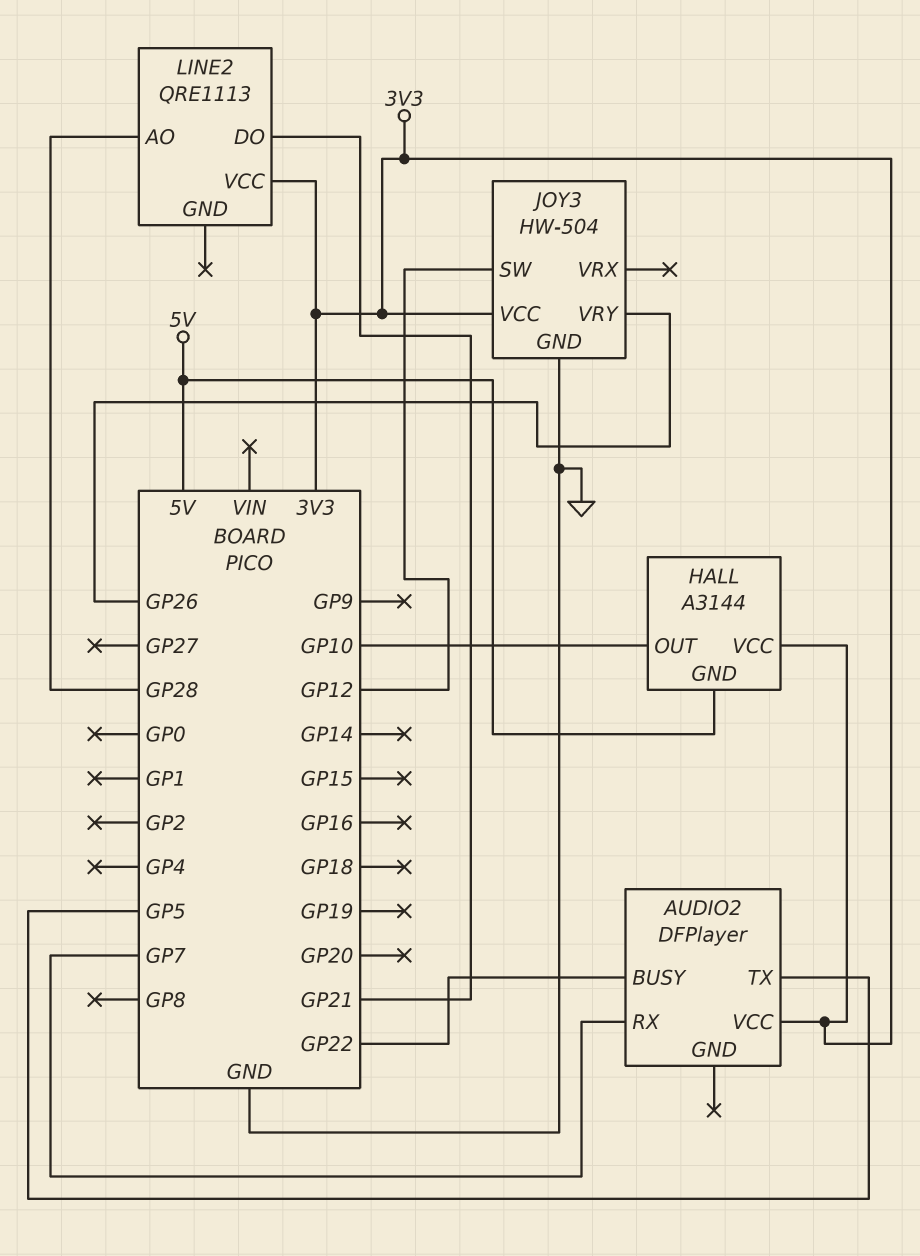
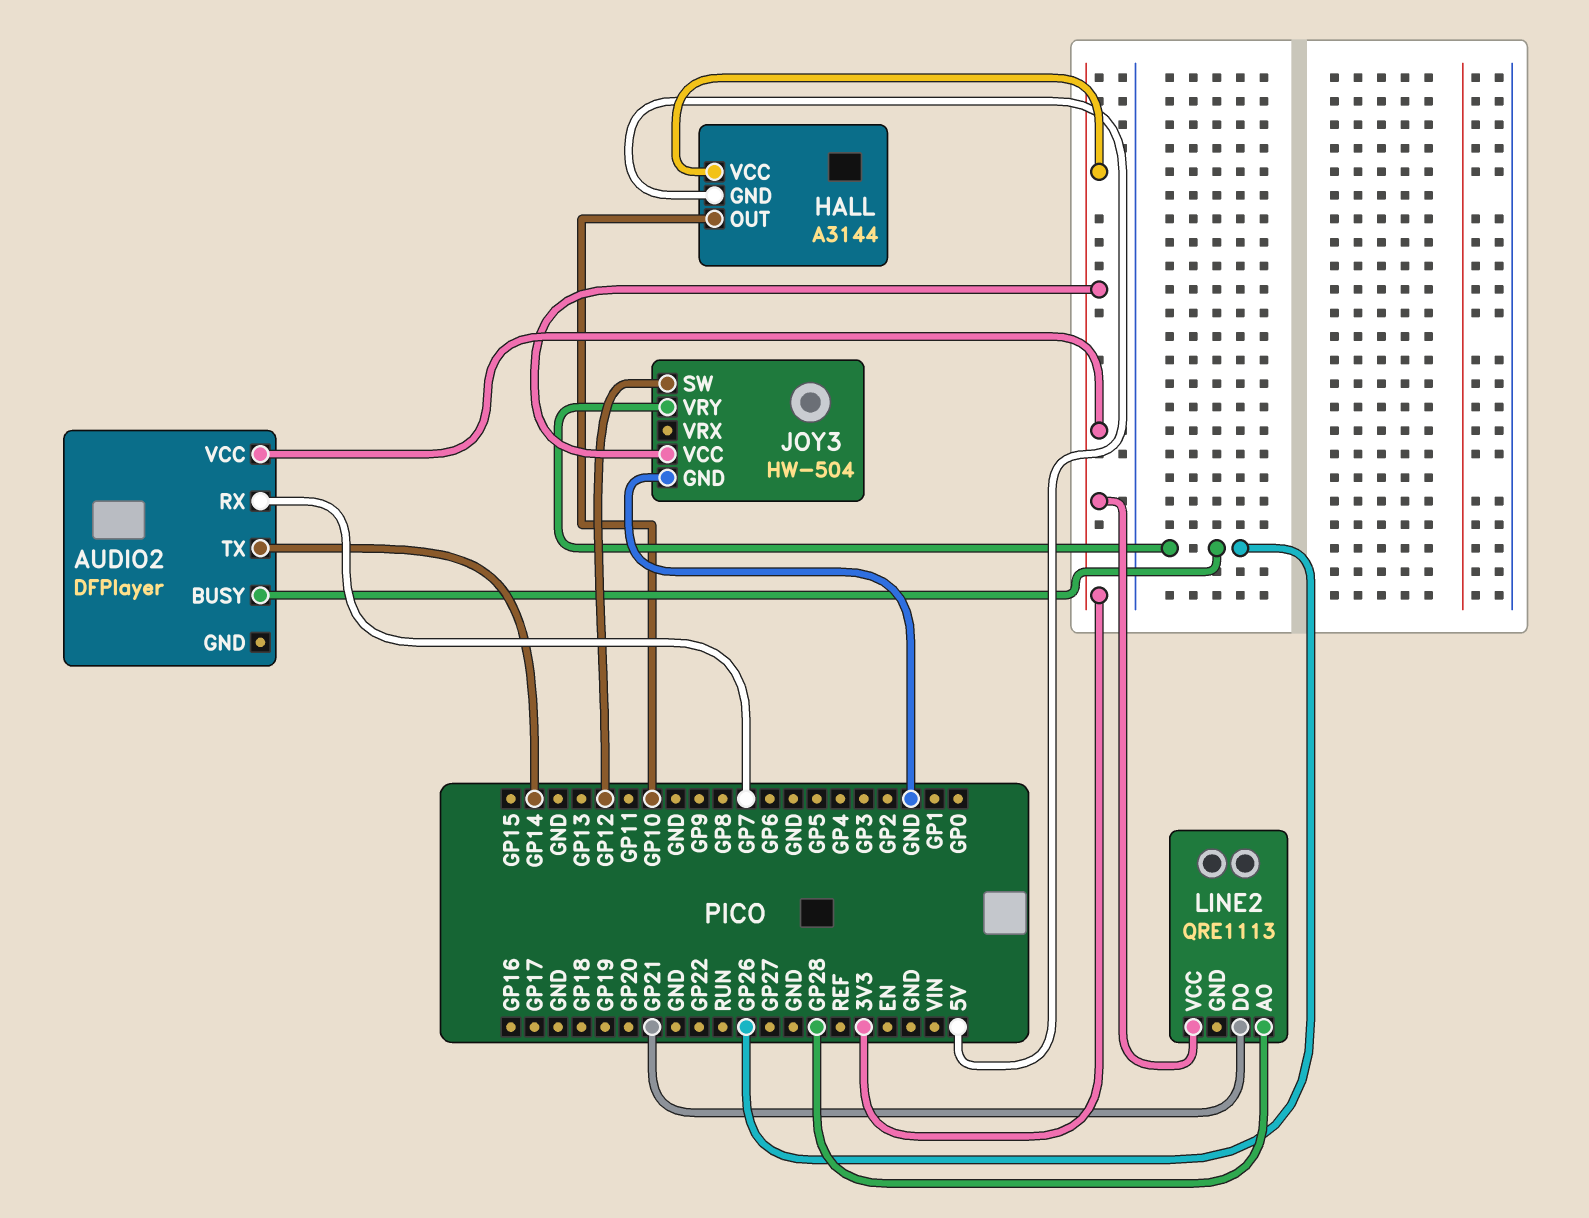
AUDIO2 pin BUSY: GP22 -> GP26
AUDIO2 pin TX: GP5 -> GP14

